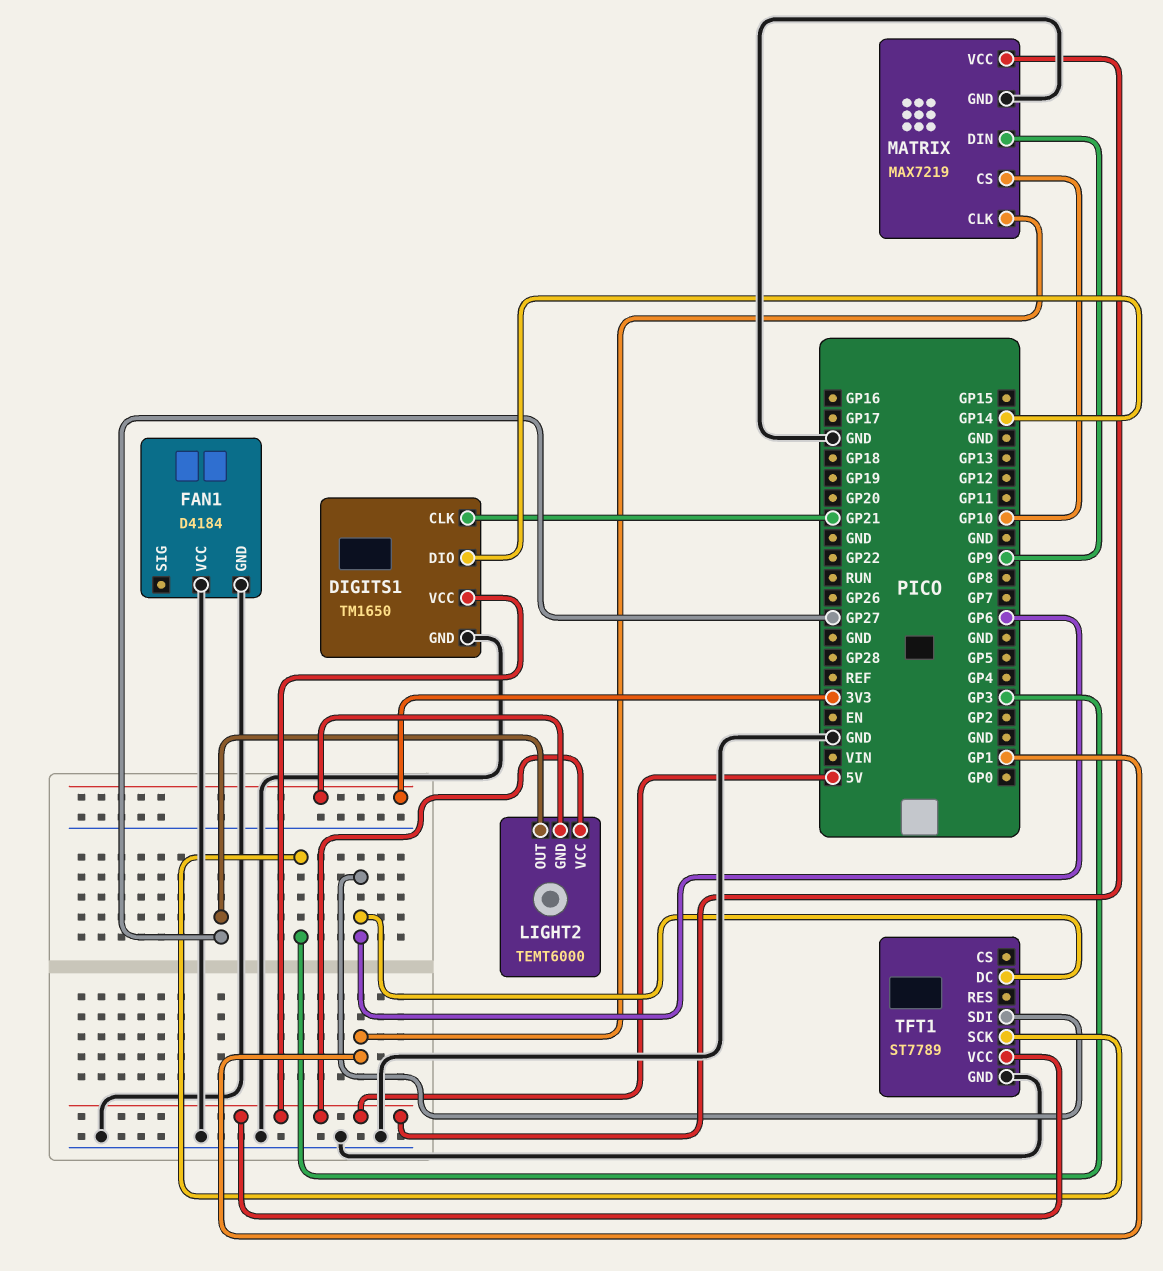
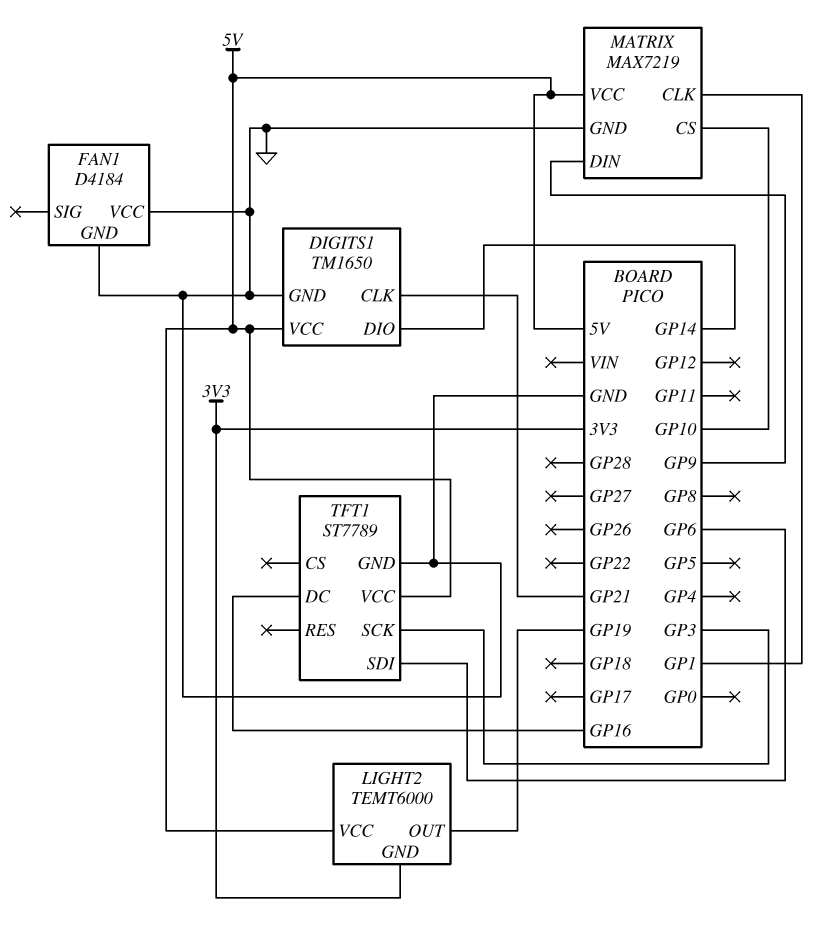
LIGHT2 pin OUT: GP27 -> GP19
TFT1 pin DC: GP6 -> GP16

